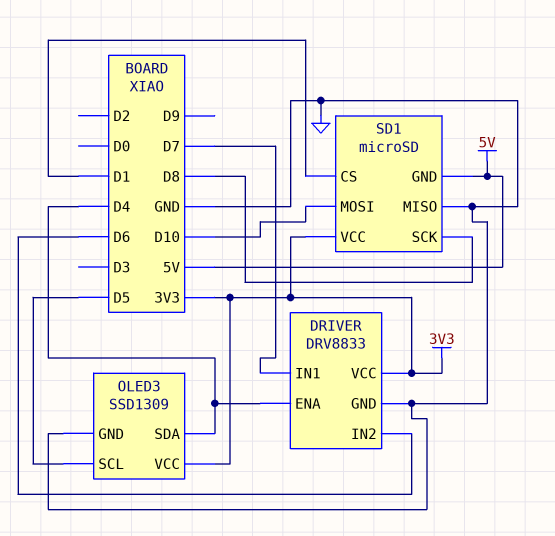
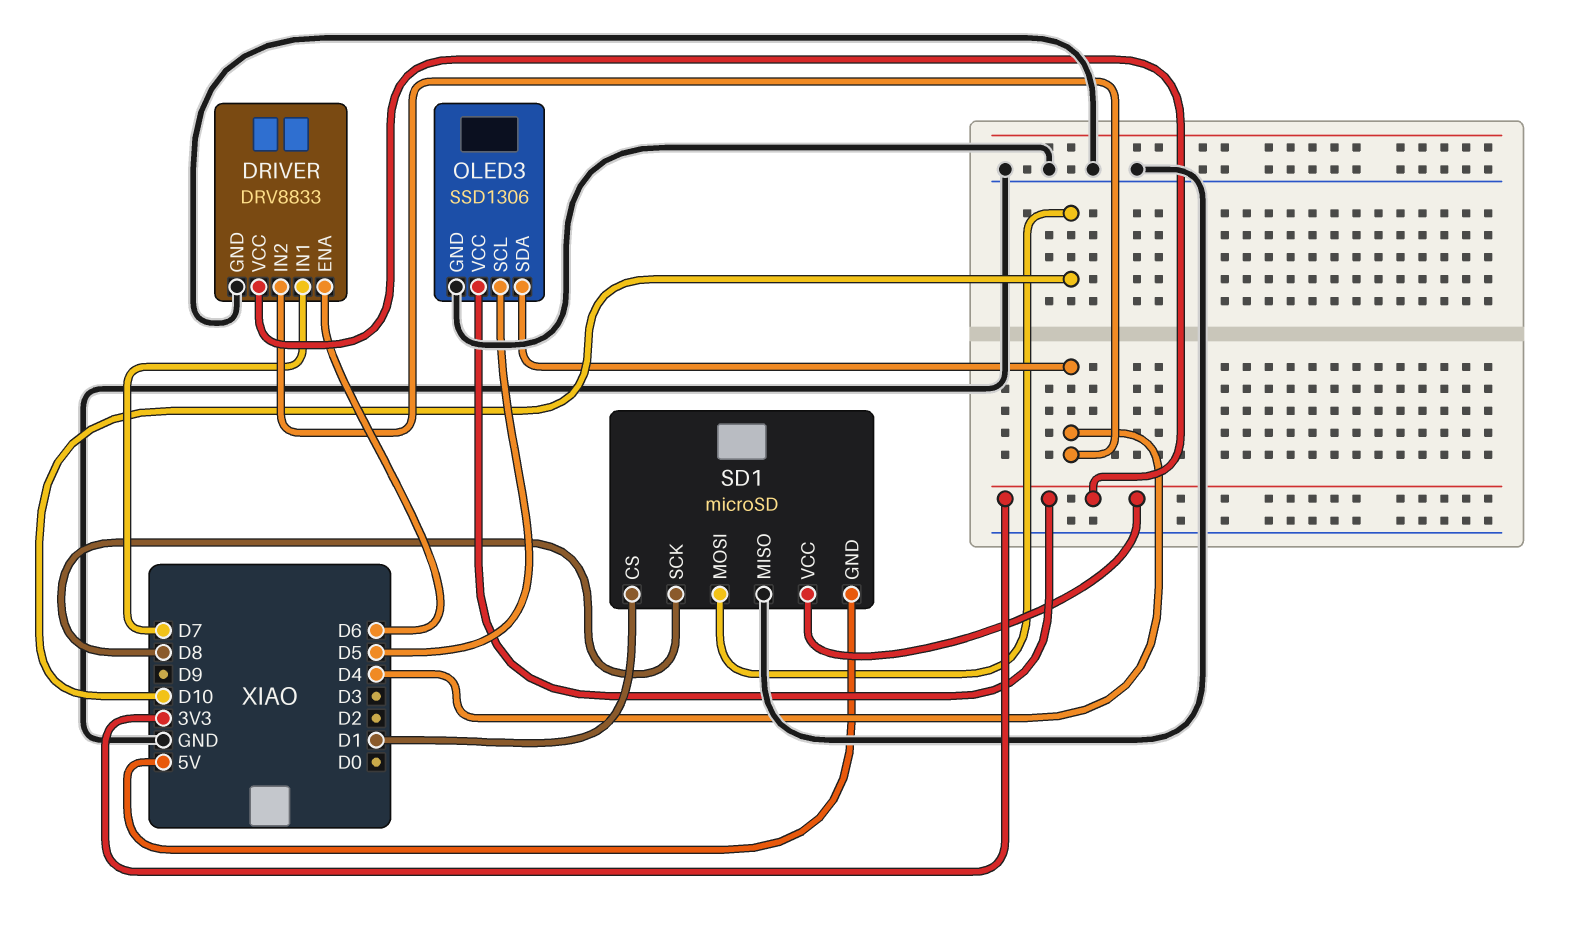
DRIVER pin ENA: D4 -> D6
DRIVER pin IN2: D6 -> D4
OLED3: SSD1309 -> SSD1306

